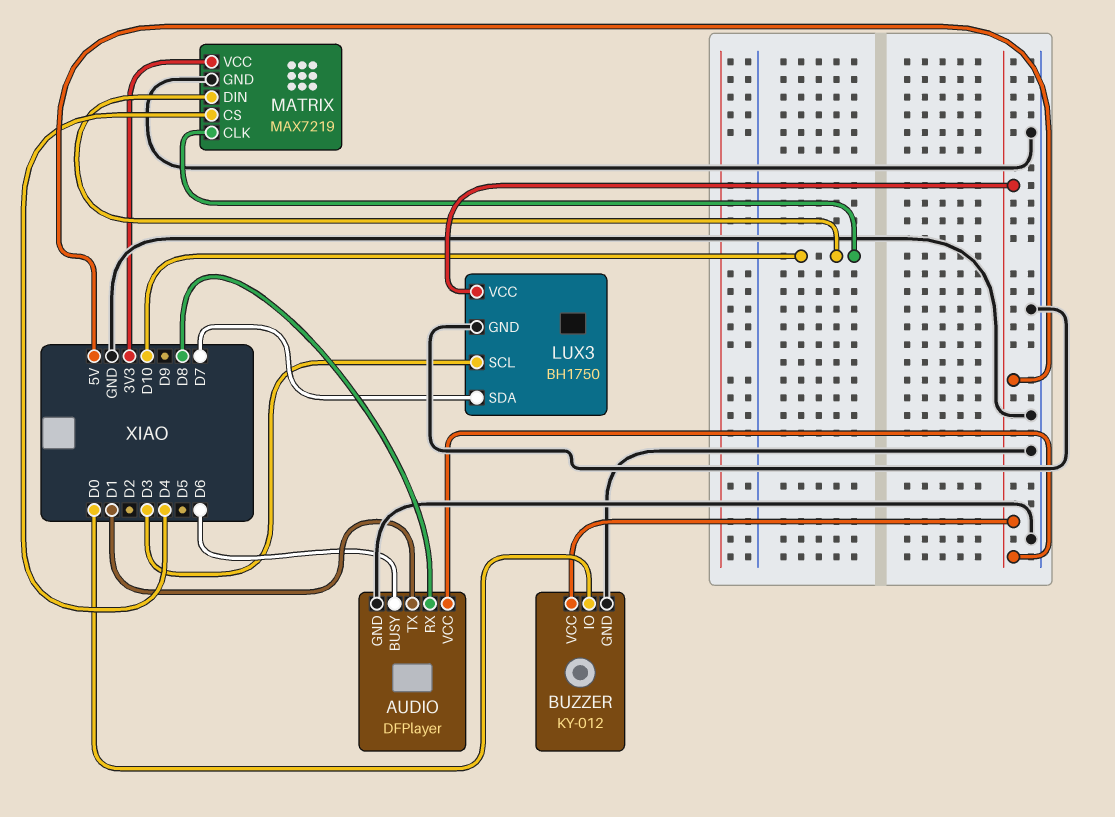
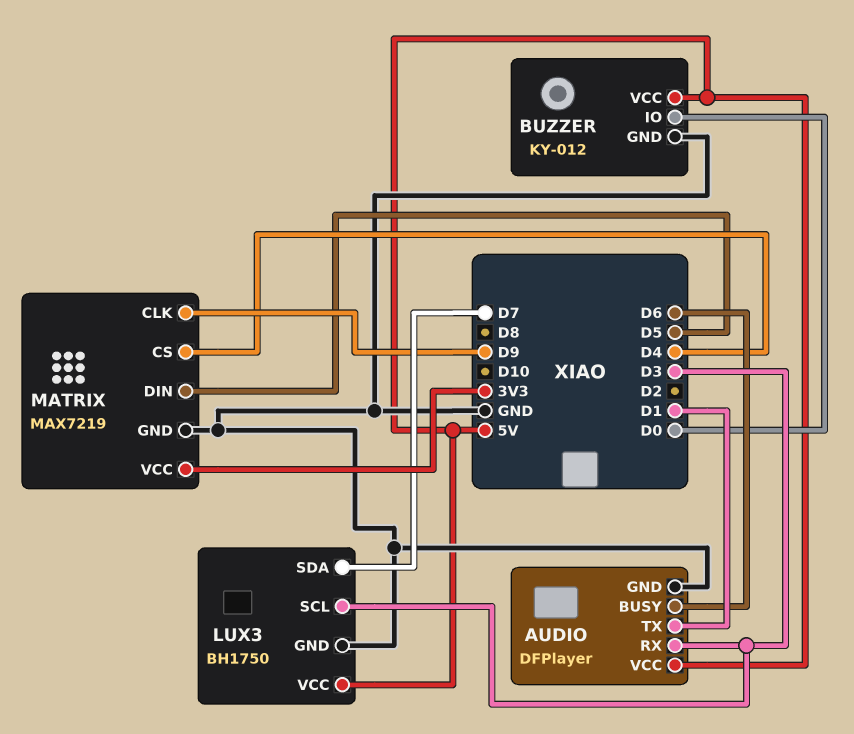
AUDIO pin RX: D8 -> D3
MATRIX pin CLK: D10 -> D9
MATRIX pin DIN: D10 -> D5

